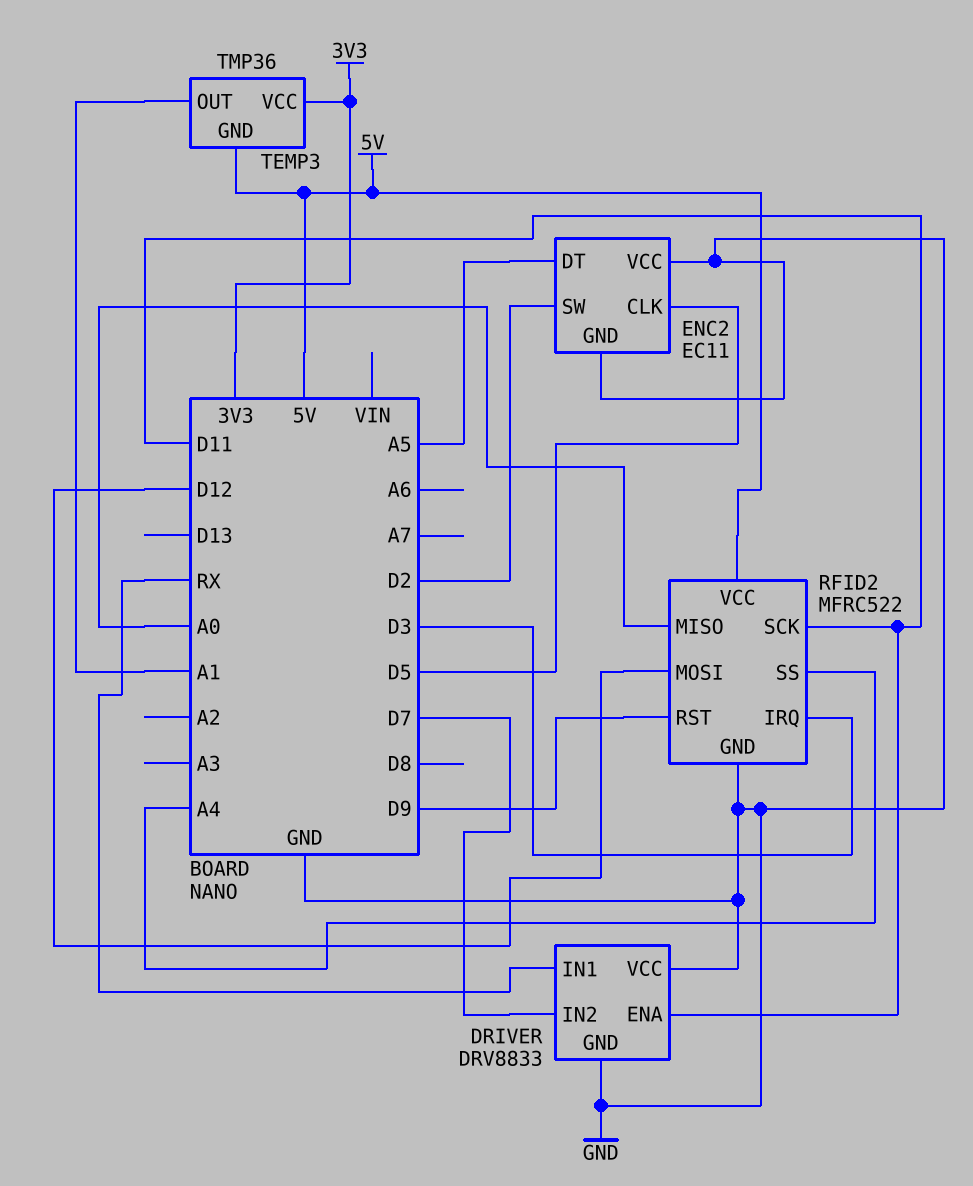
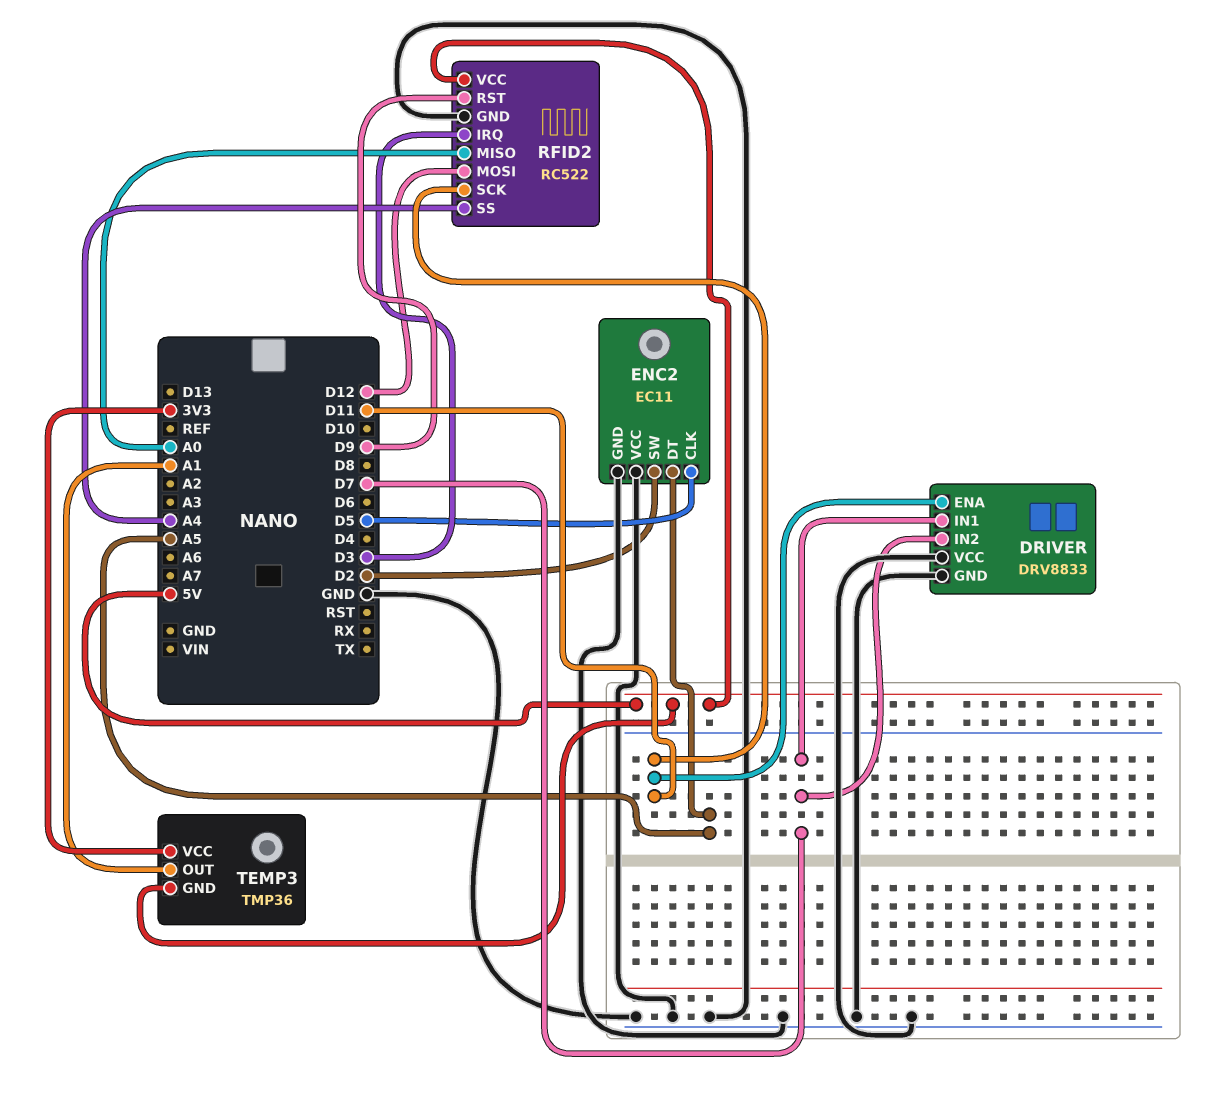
DRIVER pin IN1: RX -> D7
RFID2: MFRC522 -> RC522

